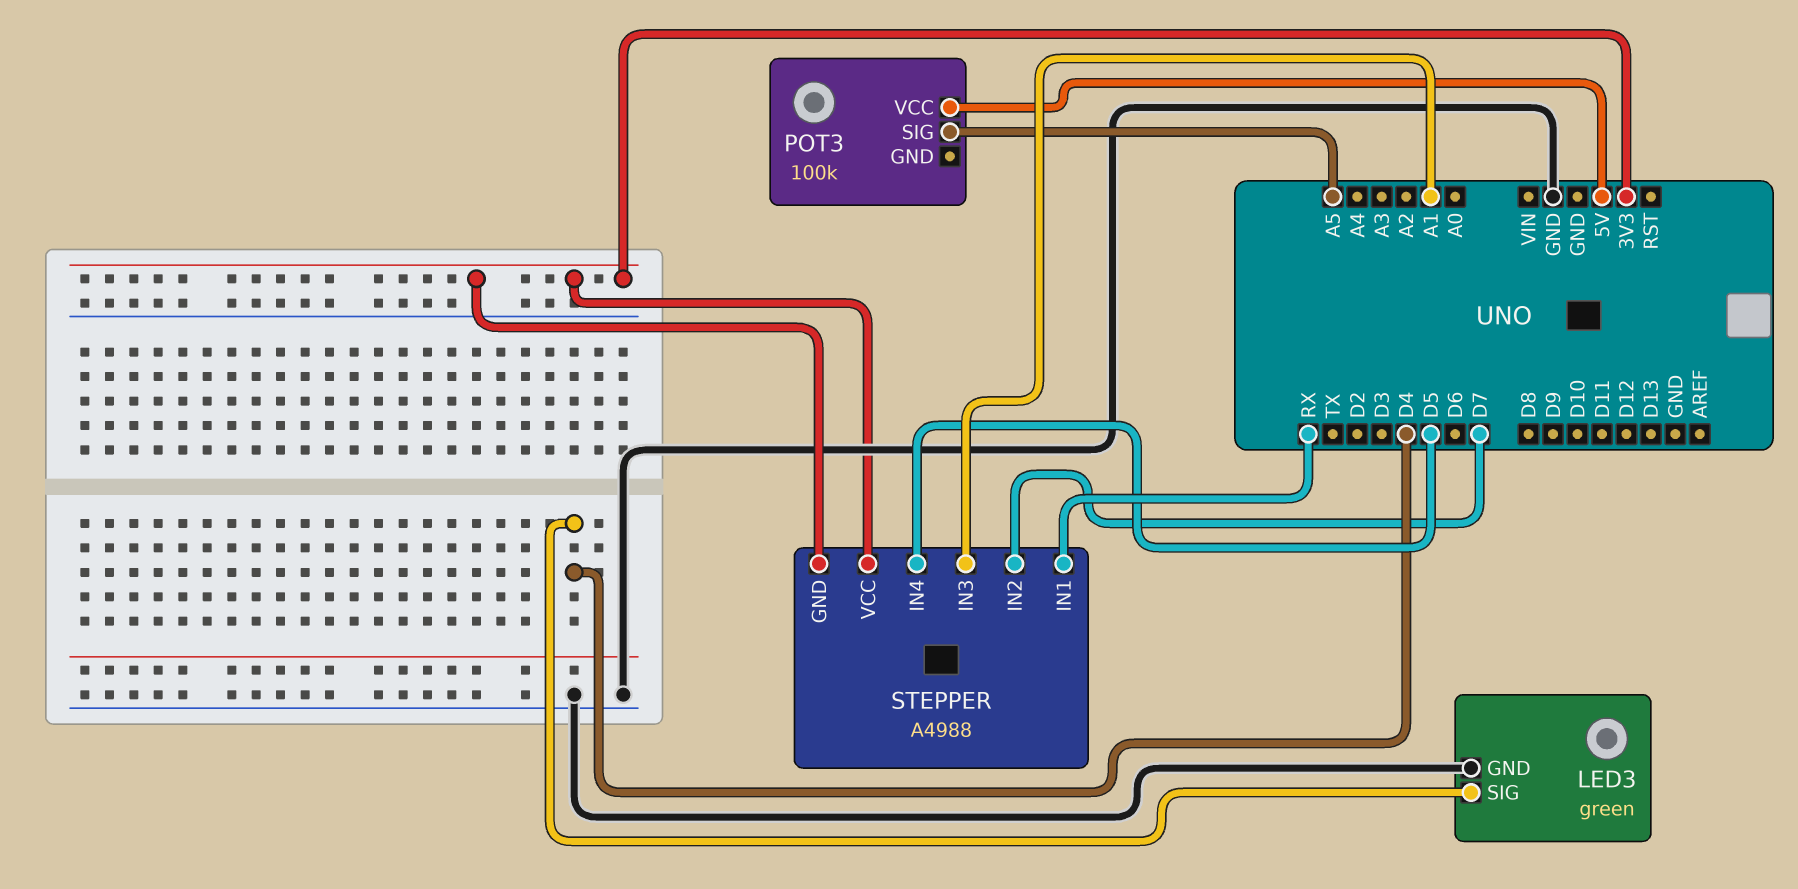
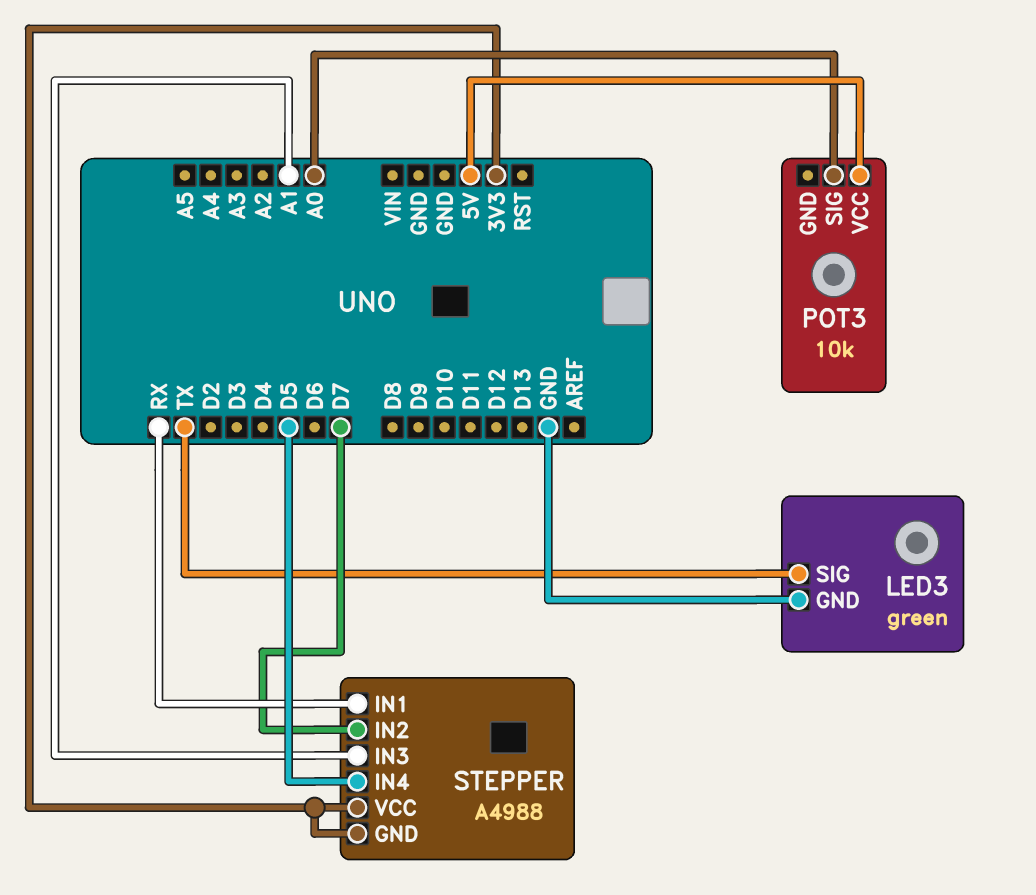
LED3 pin SIG: D4 -> TX
POT3: 100k -> 10k
POT3 pin SIG: A5 -> A0

